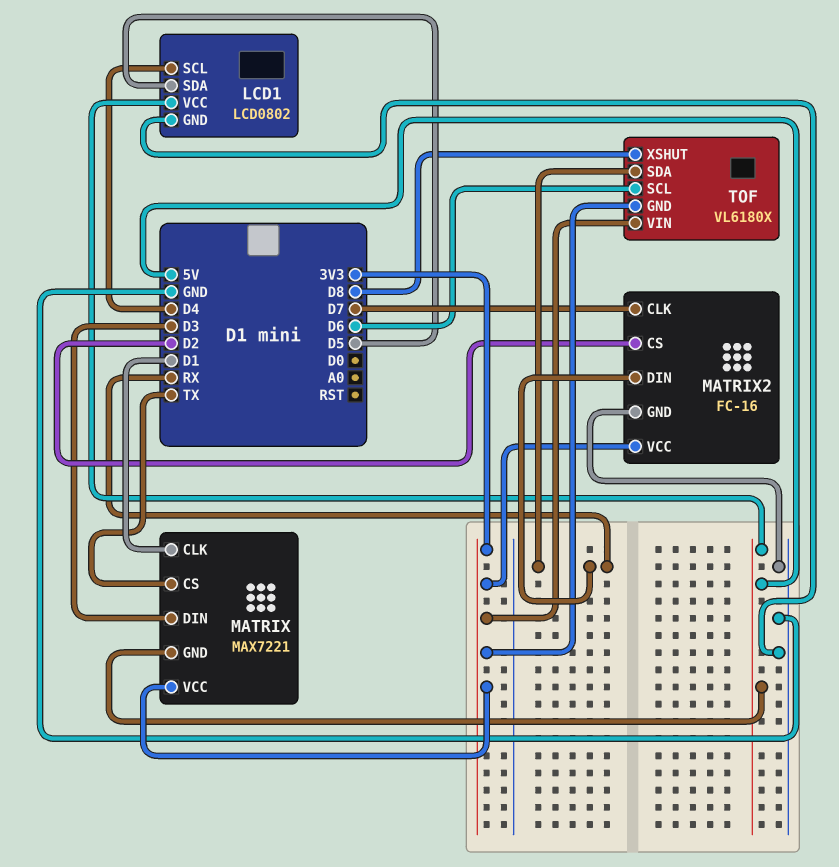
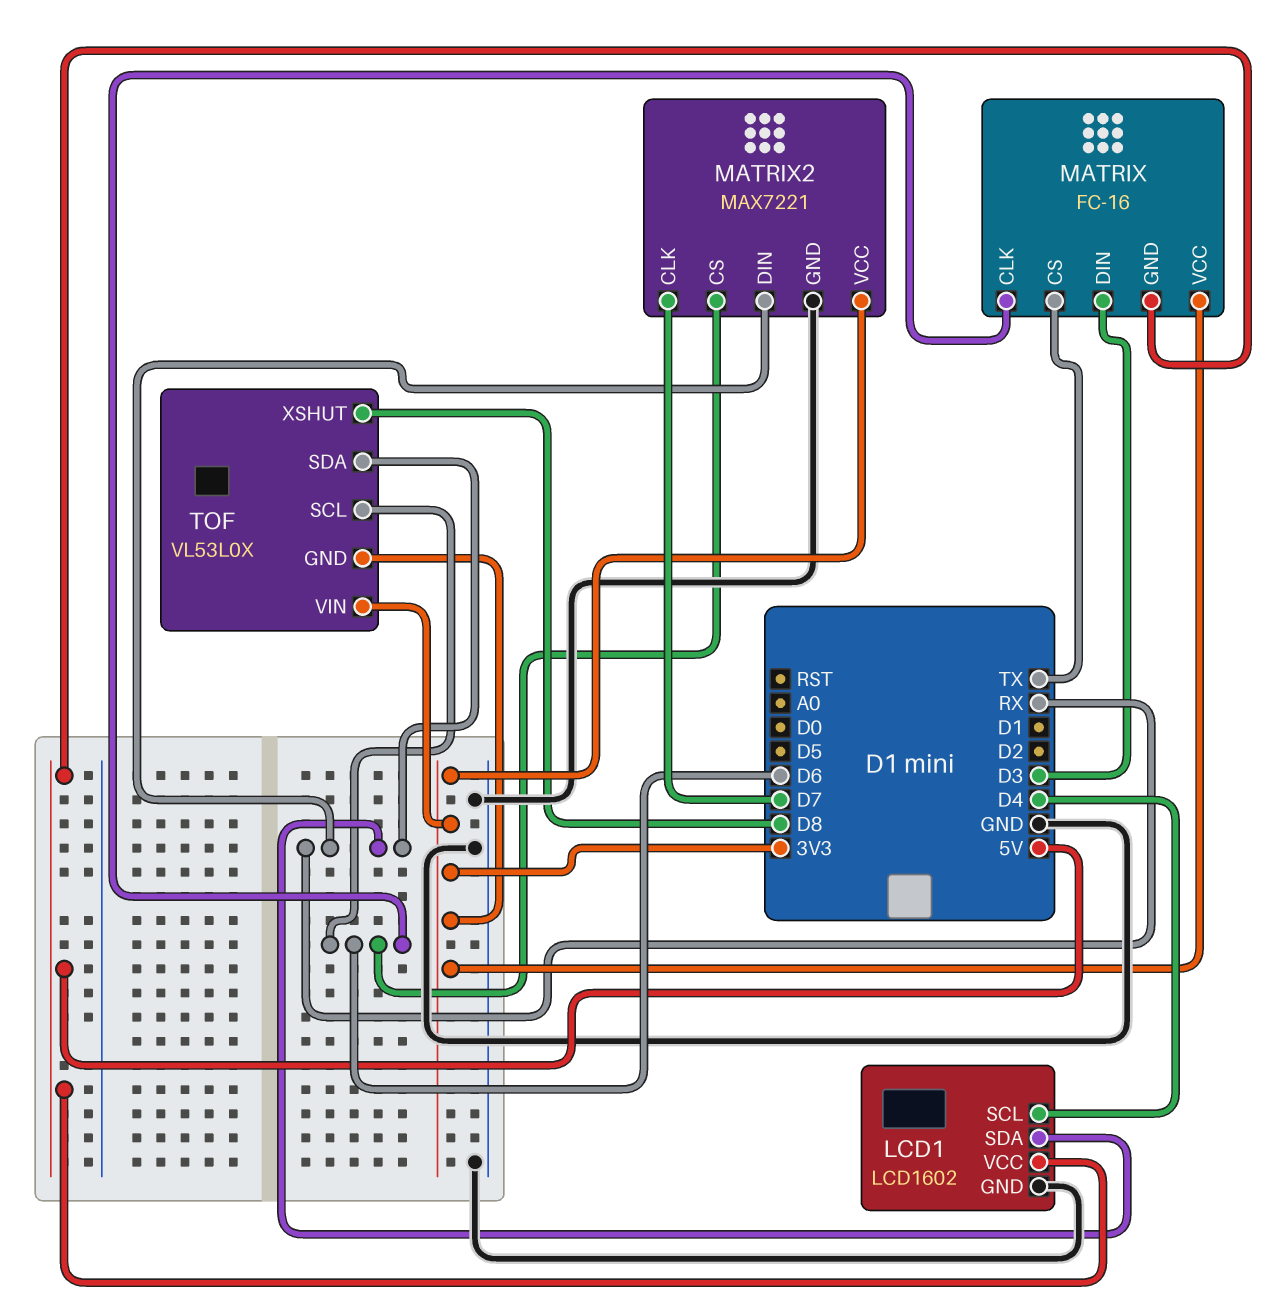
LCD1: LCD0802 -> LCD1602
LCD1 pin SDA: D5 -> RX
MATRIX: MAX7221 -> FC-16
MATRIX pin CLK: D1 -> D6
MATRIX2: FC-16 -> MAX7221
MATRIX2 pin CS: D2 -> D6
TOF: VL6180X -> VL53L0X

